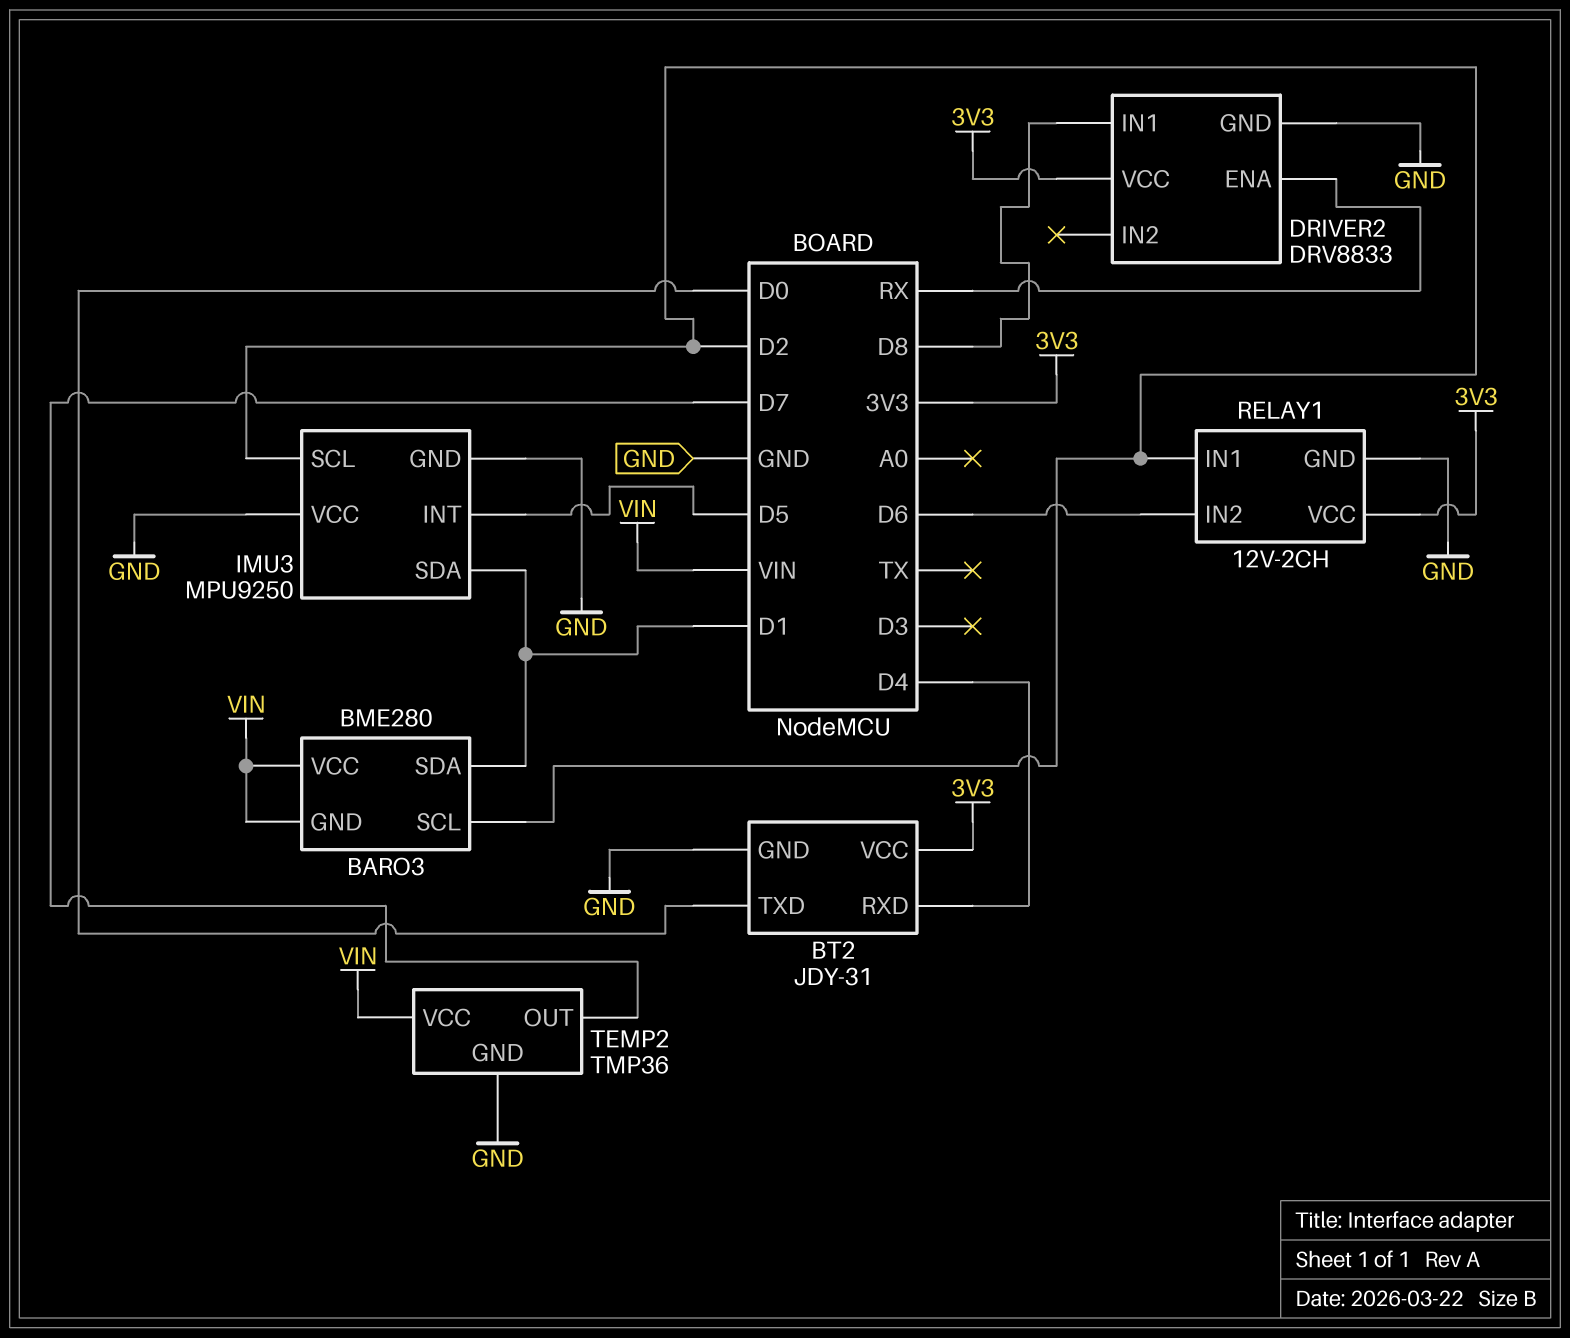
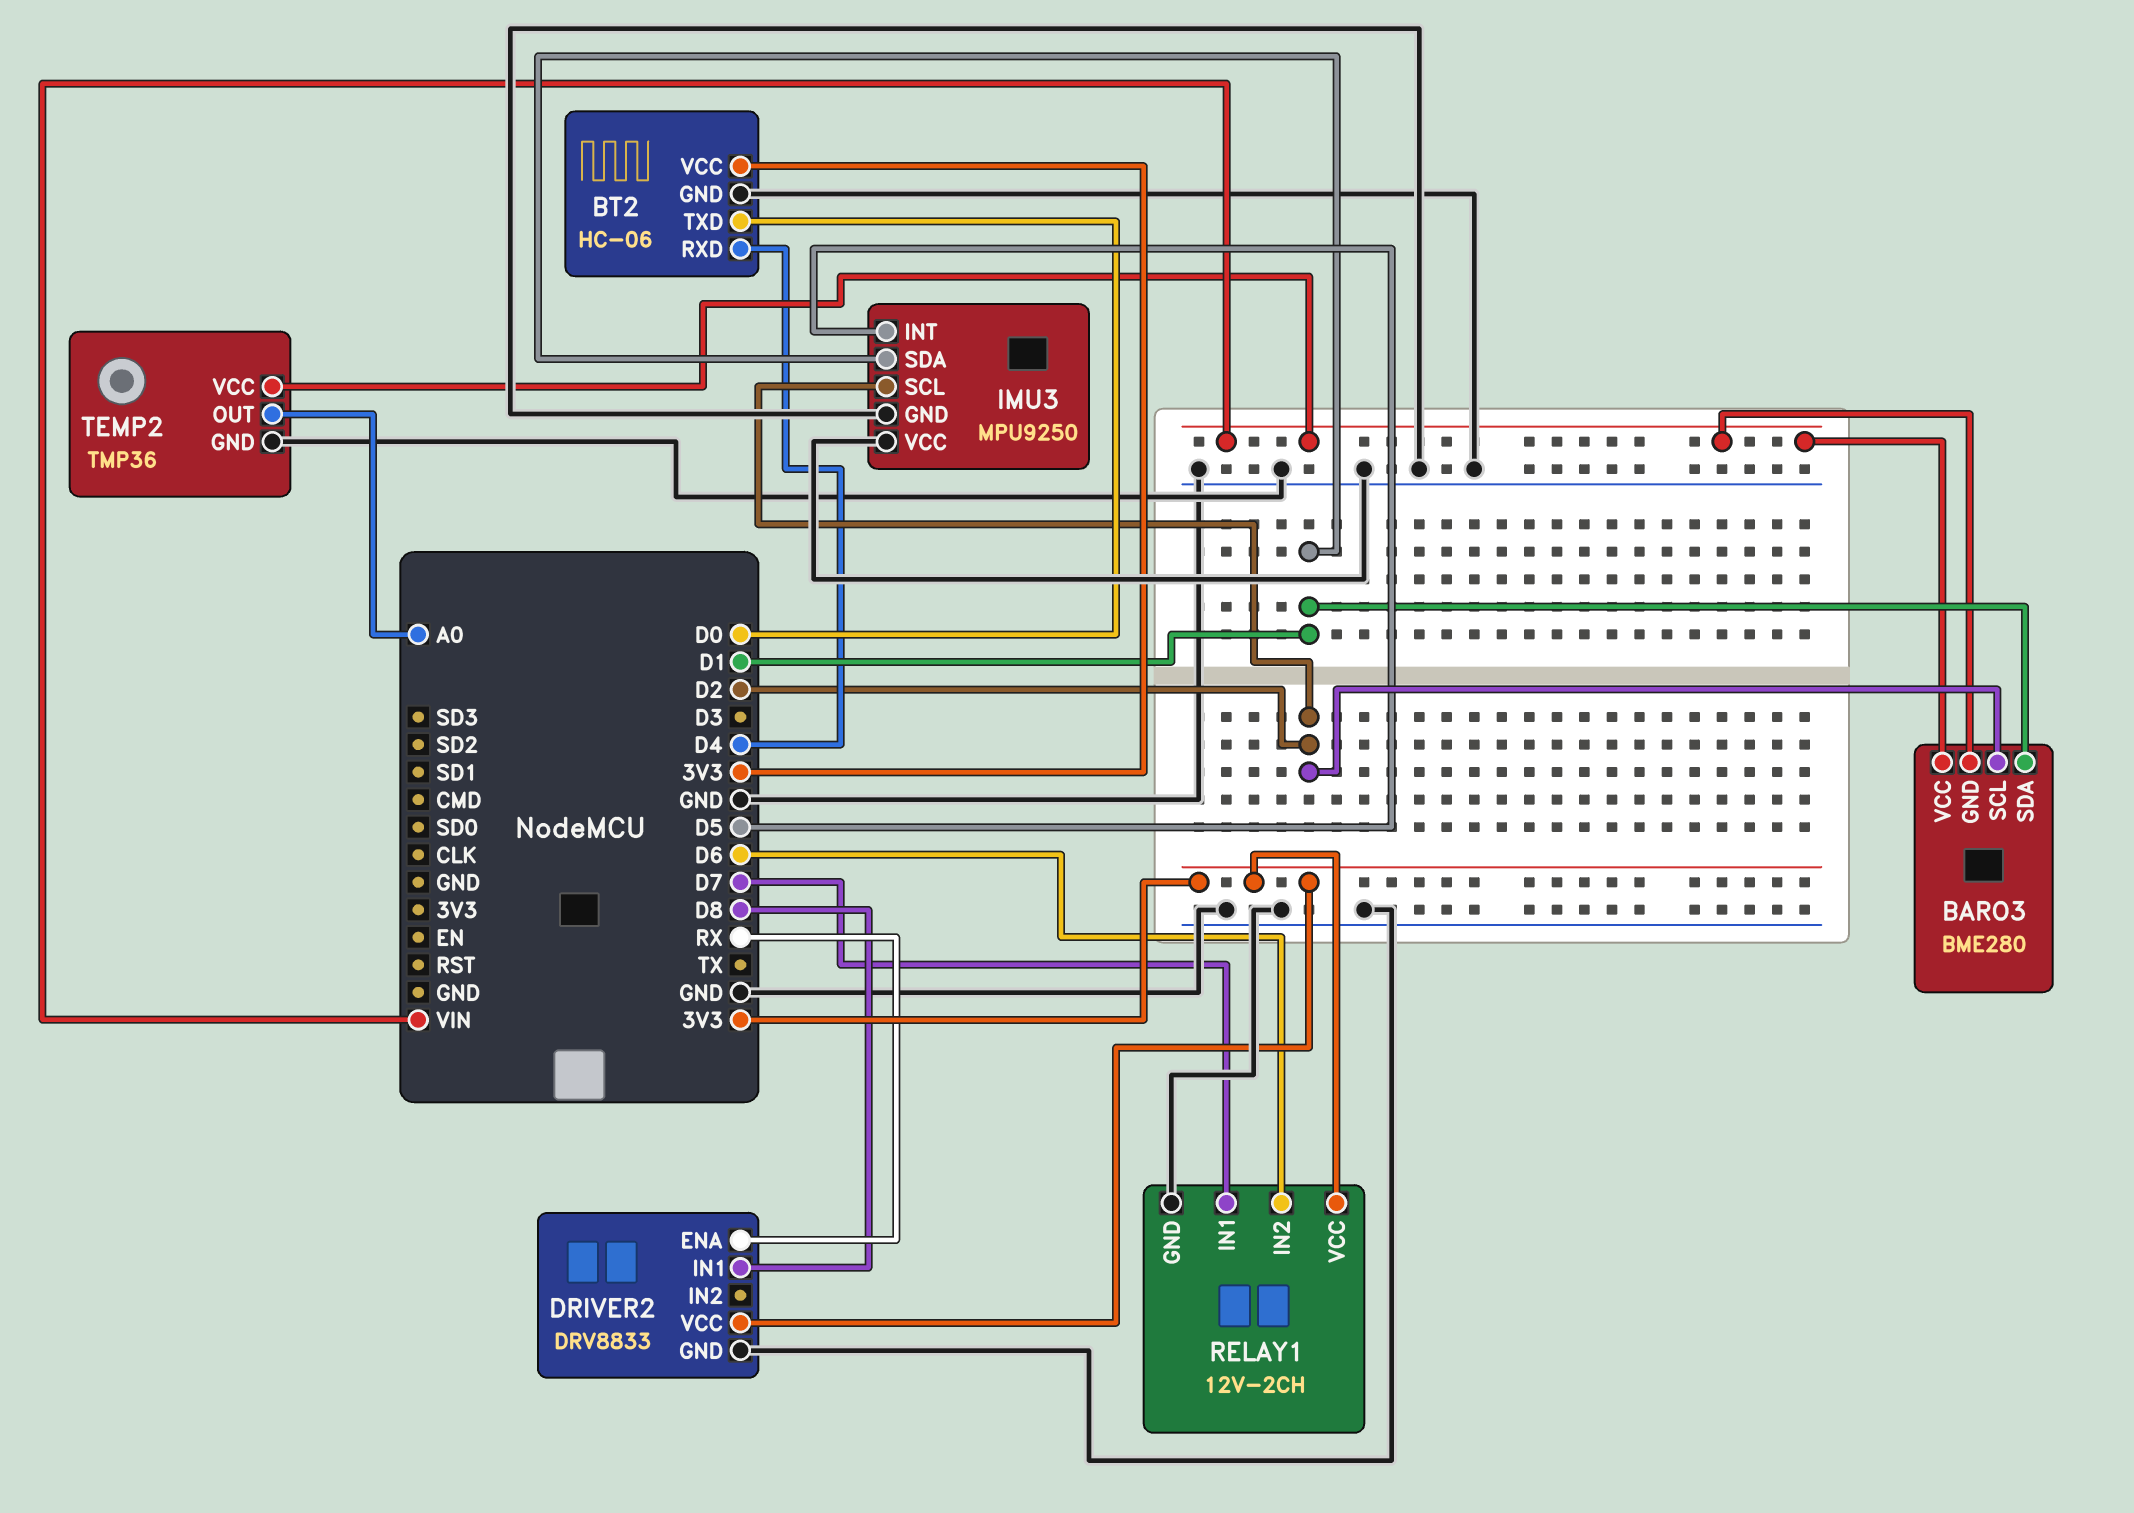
BT2: JDY-31 -> HC-06
RELAY1 pin IN1: D2 -> D7
TEMP2 pin OUT: D7 -> A0

